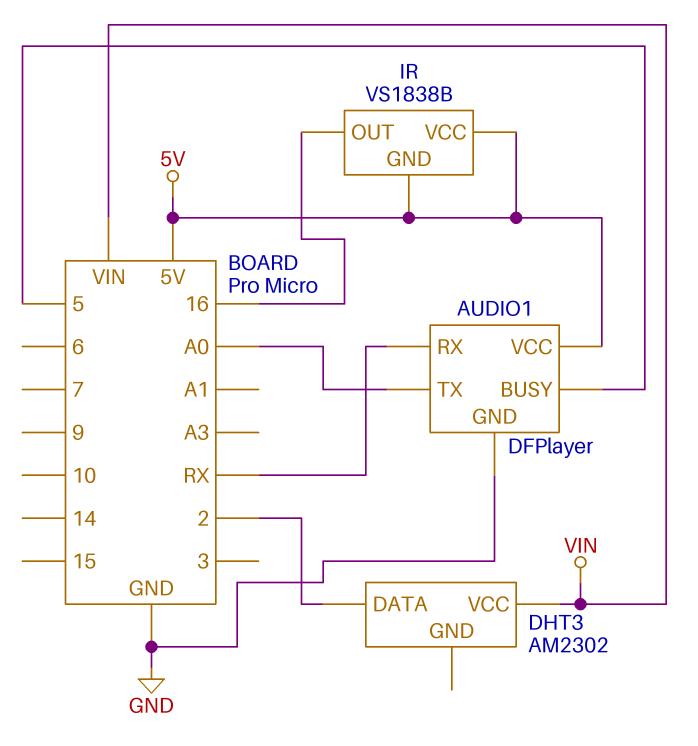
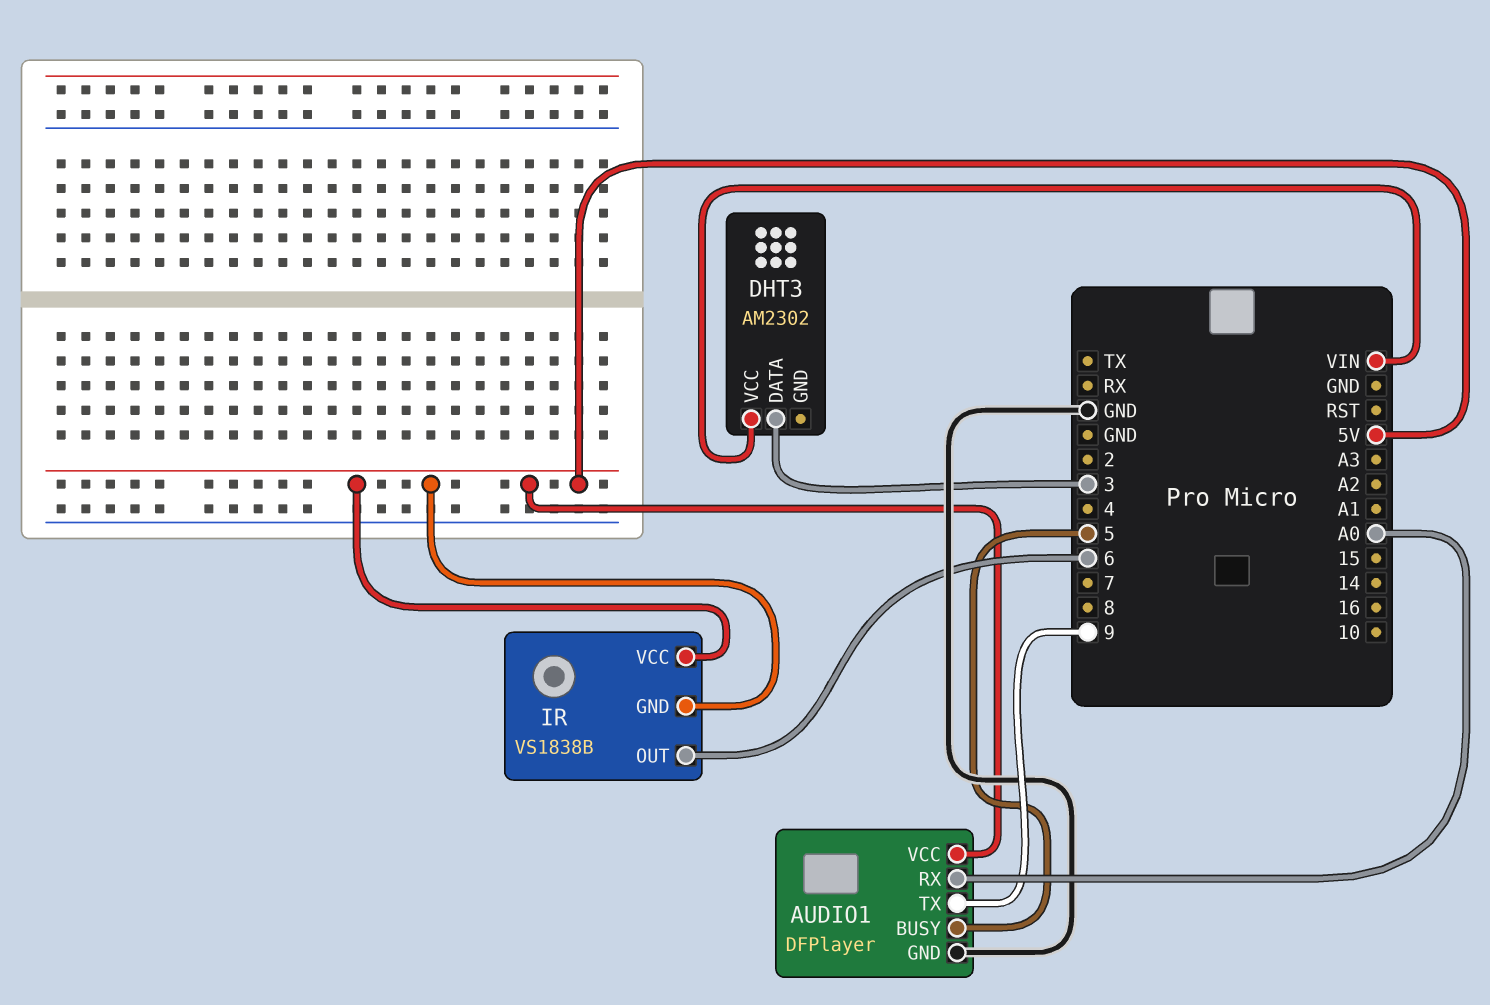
AUDIO1 pin RX: RX -> A0
AUDIO1 pin TX: A0 -> 9
DHT3 pin DATA: 2 -> 3
IR pin OUT: 16 -> 6

